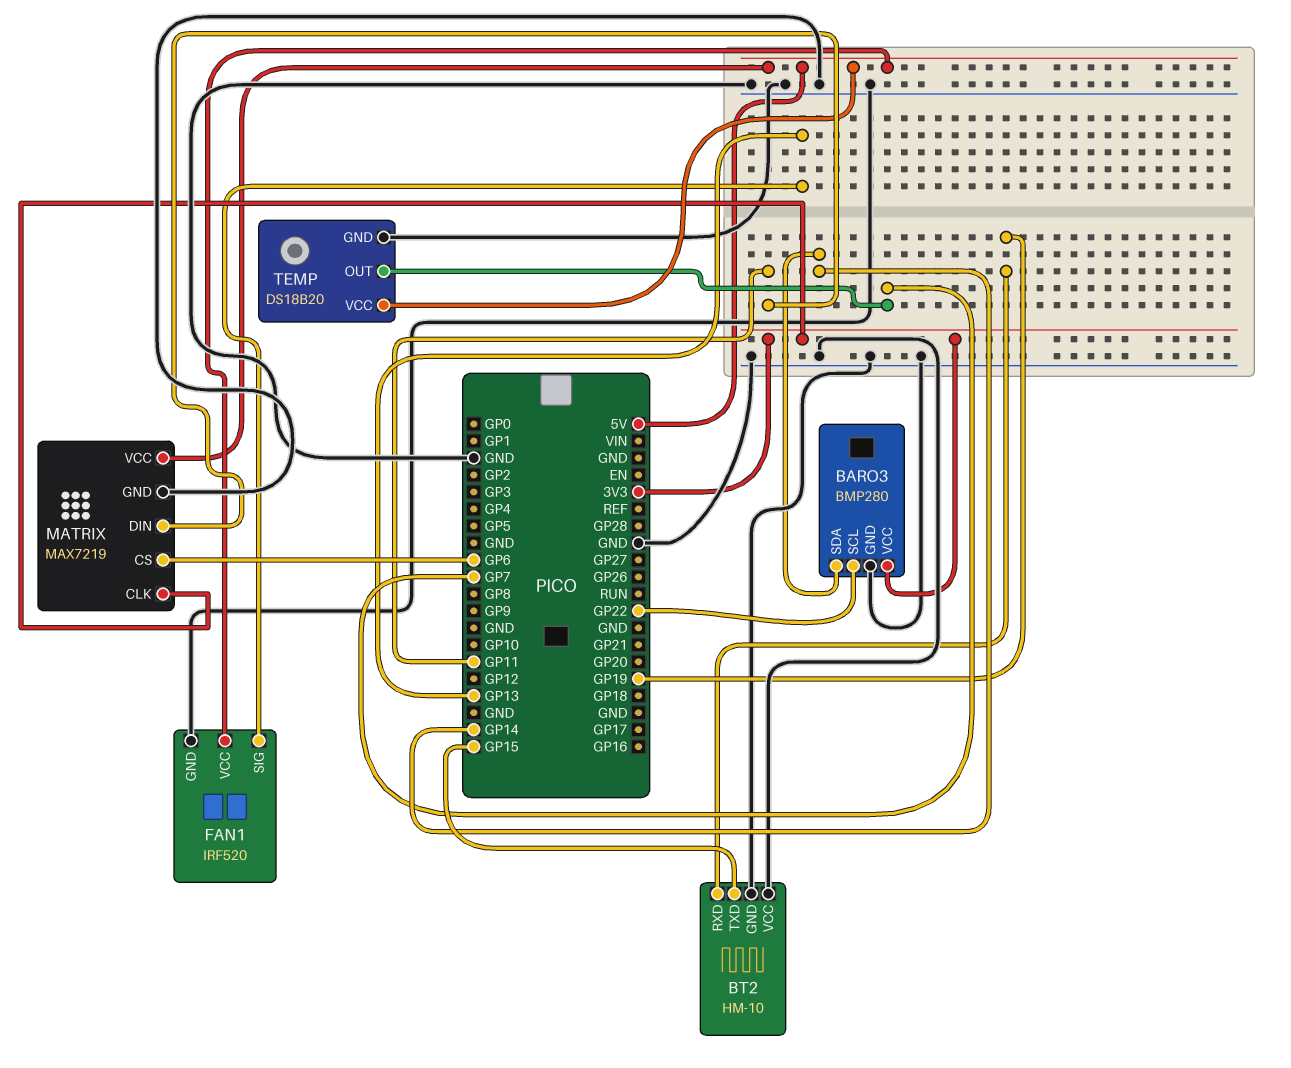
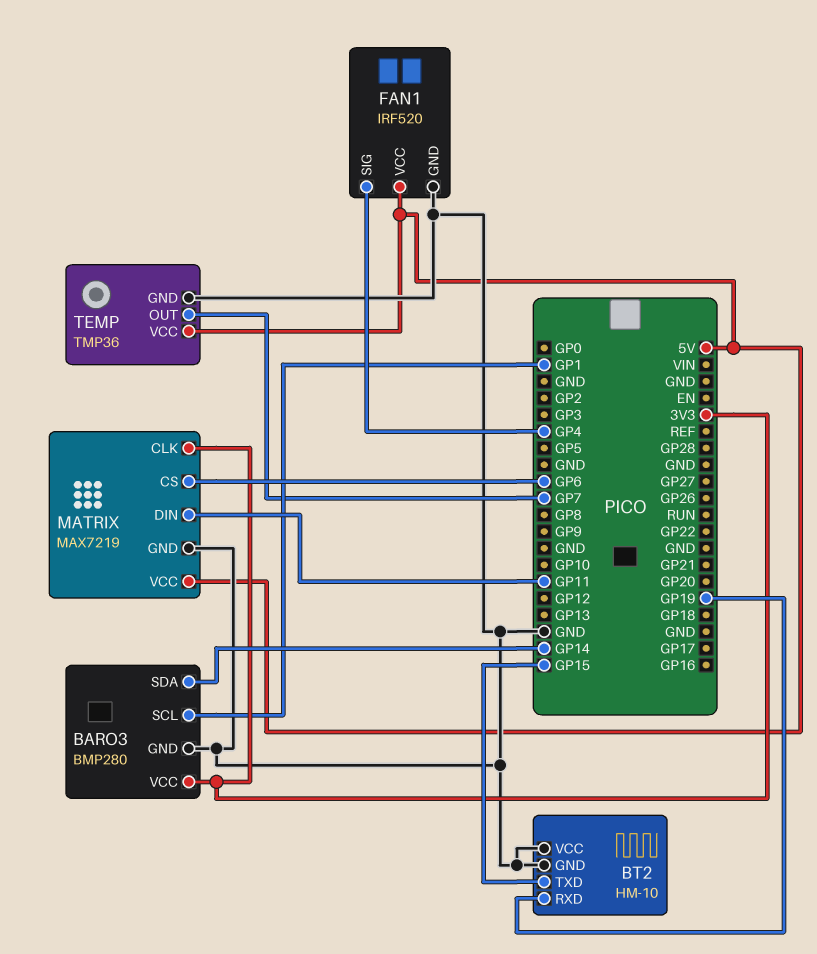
BARO3 pin SCL: GP22 -> GP1
FAN1 pin SIG: GP13 -> GP4
TEMP: DS18B20 -> TMP36

